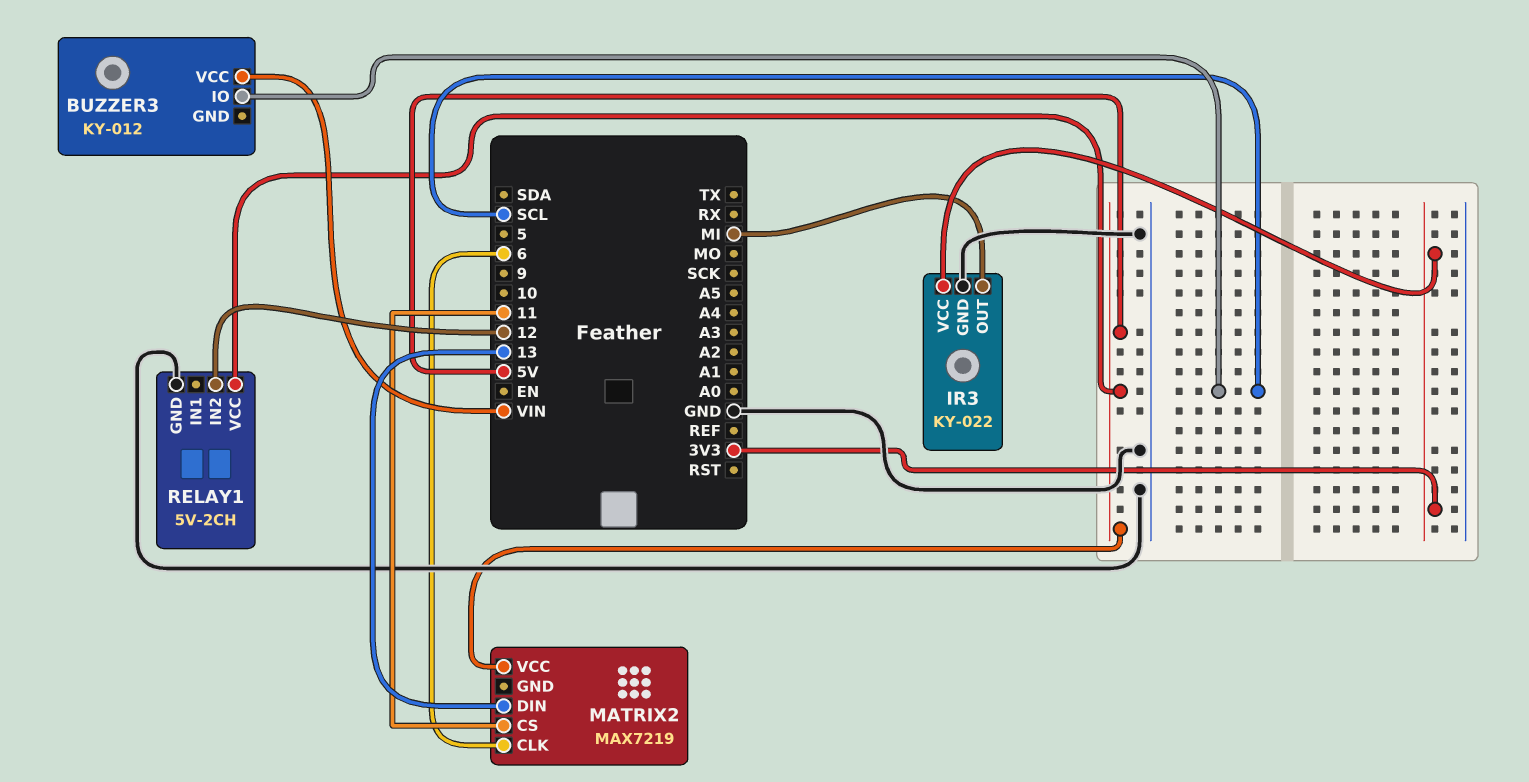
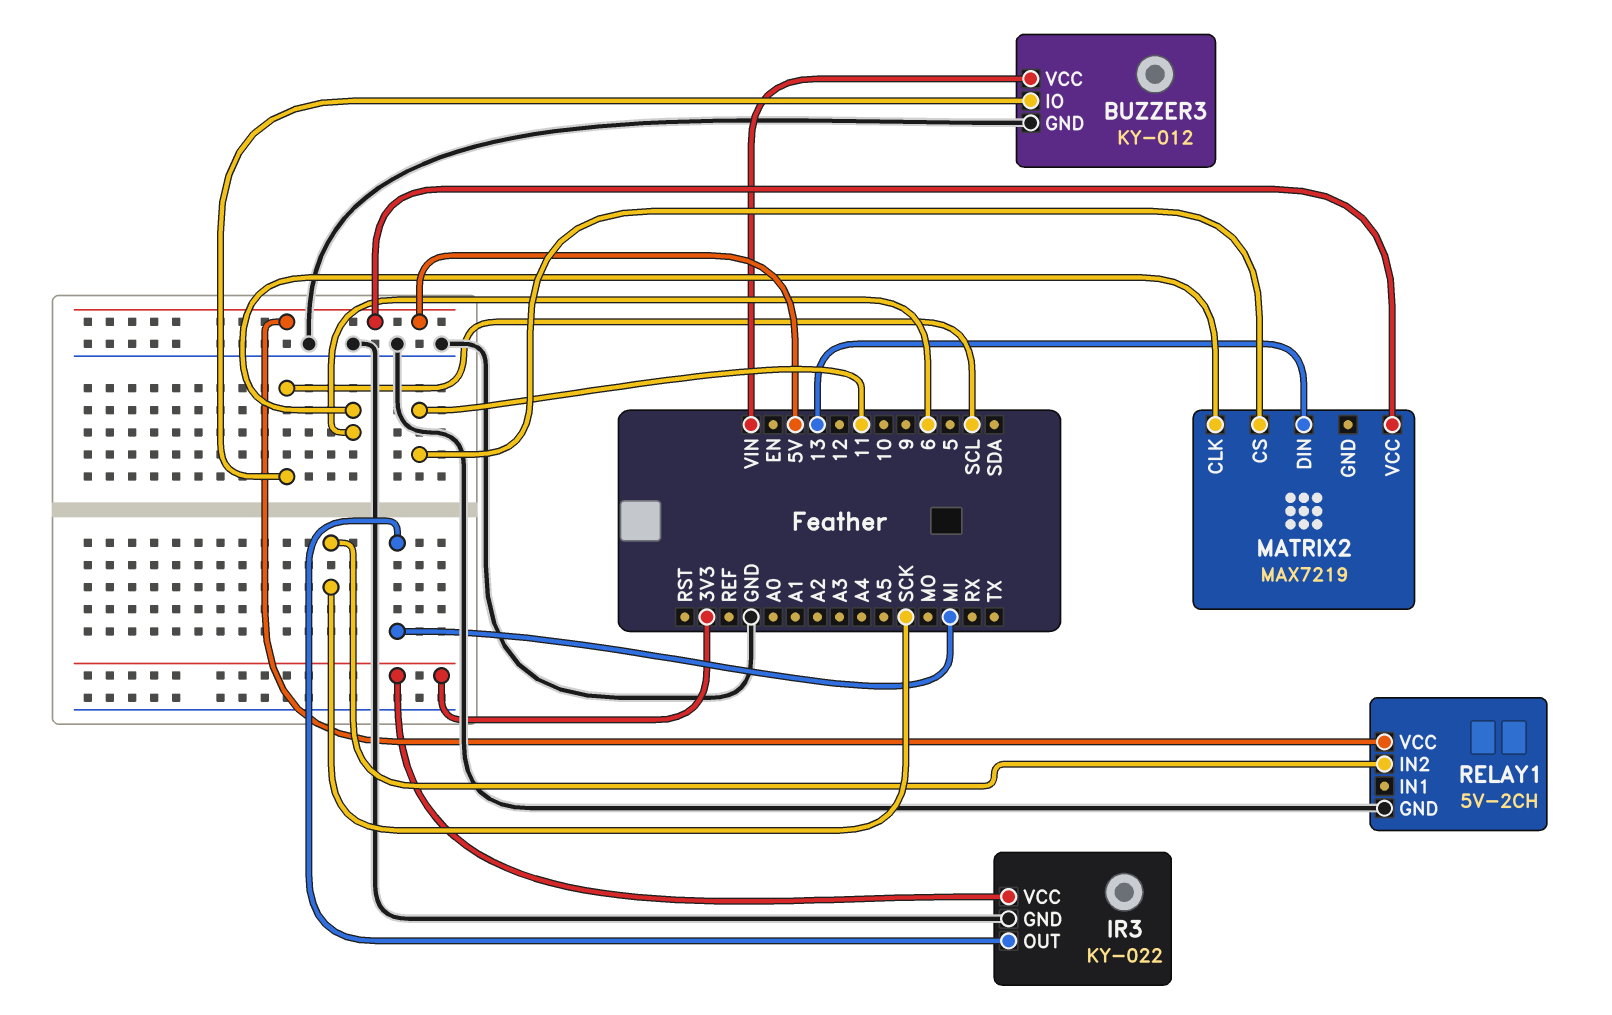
BUZZER3 pin GND: none -> GND
RELAY1 pin IN2: 12 -> SCK

